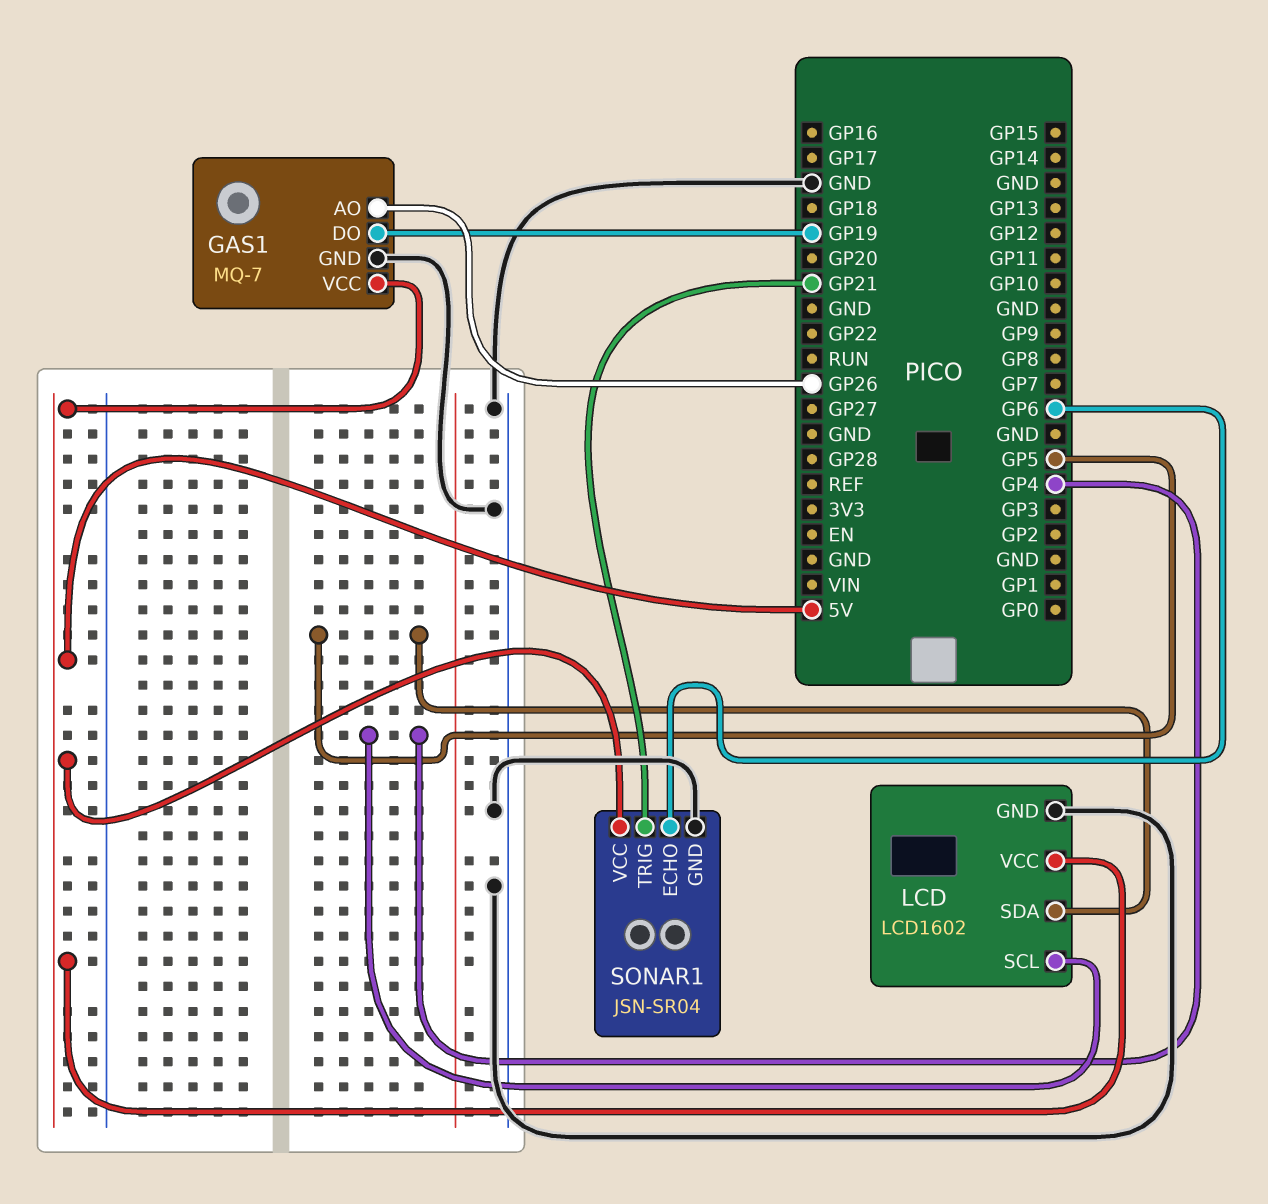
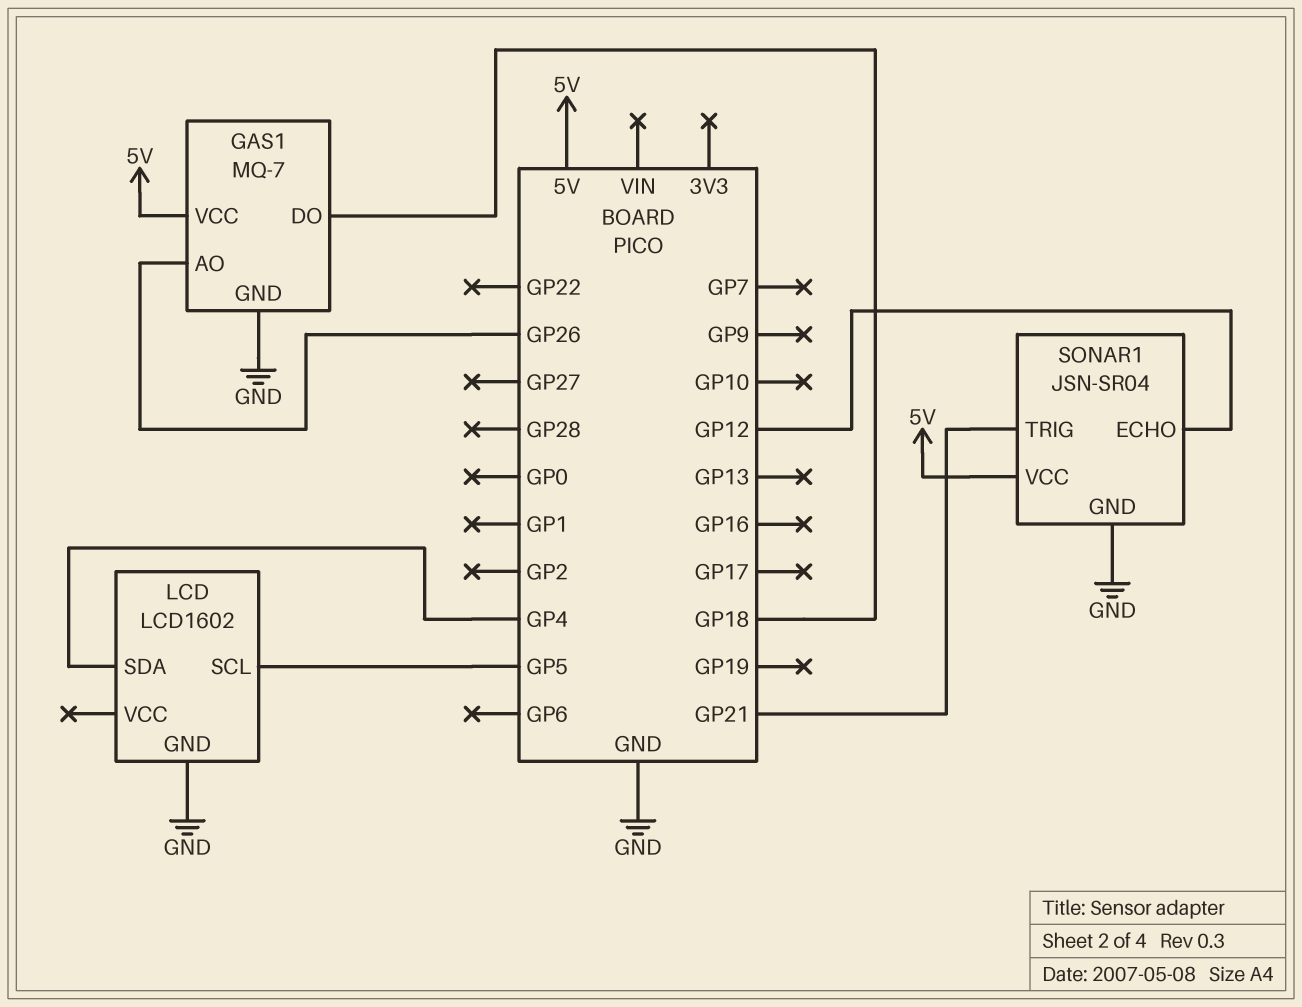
GAS1 pin DO: GP19 -> GP18
LCD pin SCL: GP4 -> GP5
LCD pin SDA: GP5 -> GP4
LCD pin VCC: 5V -> none
SONAR1 pin ECHO: GP6 -> GP12

